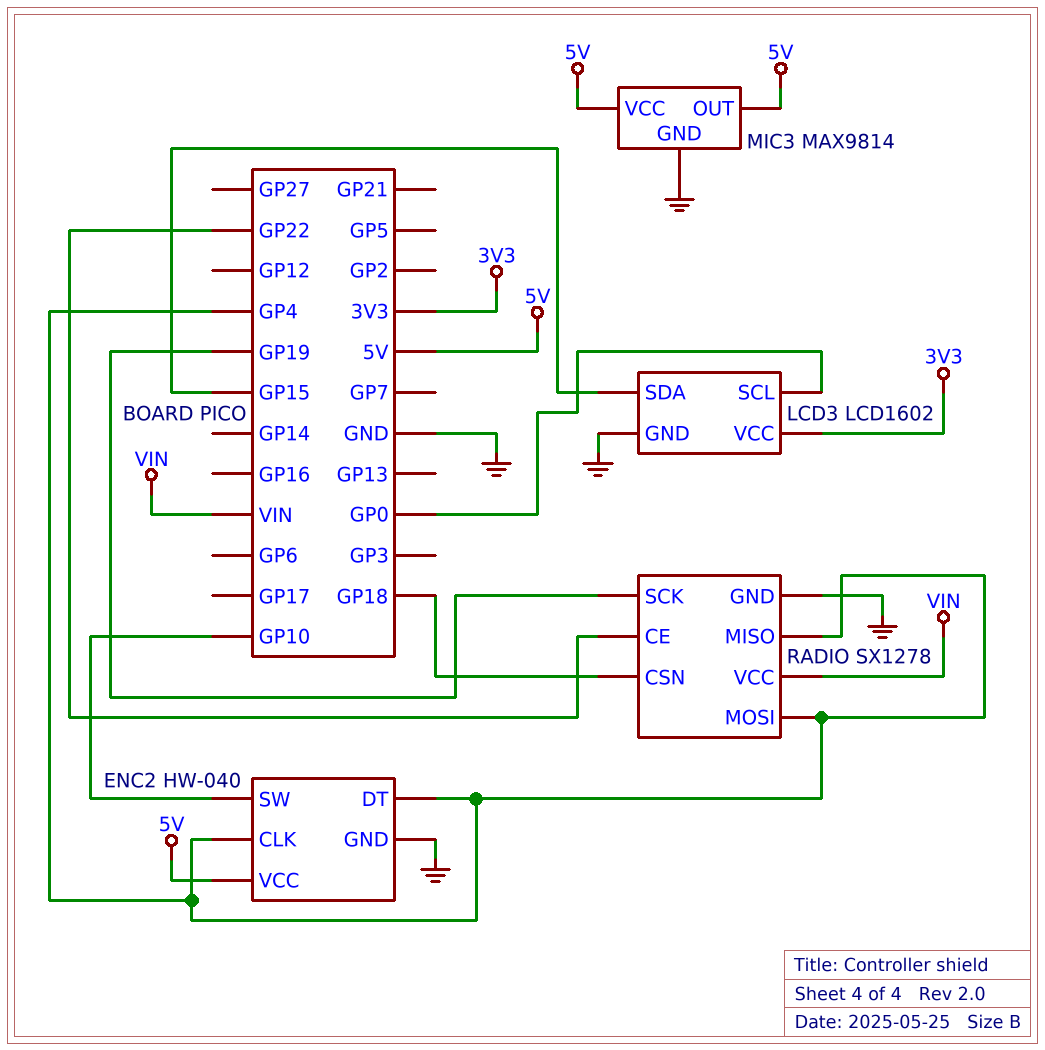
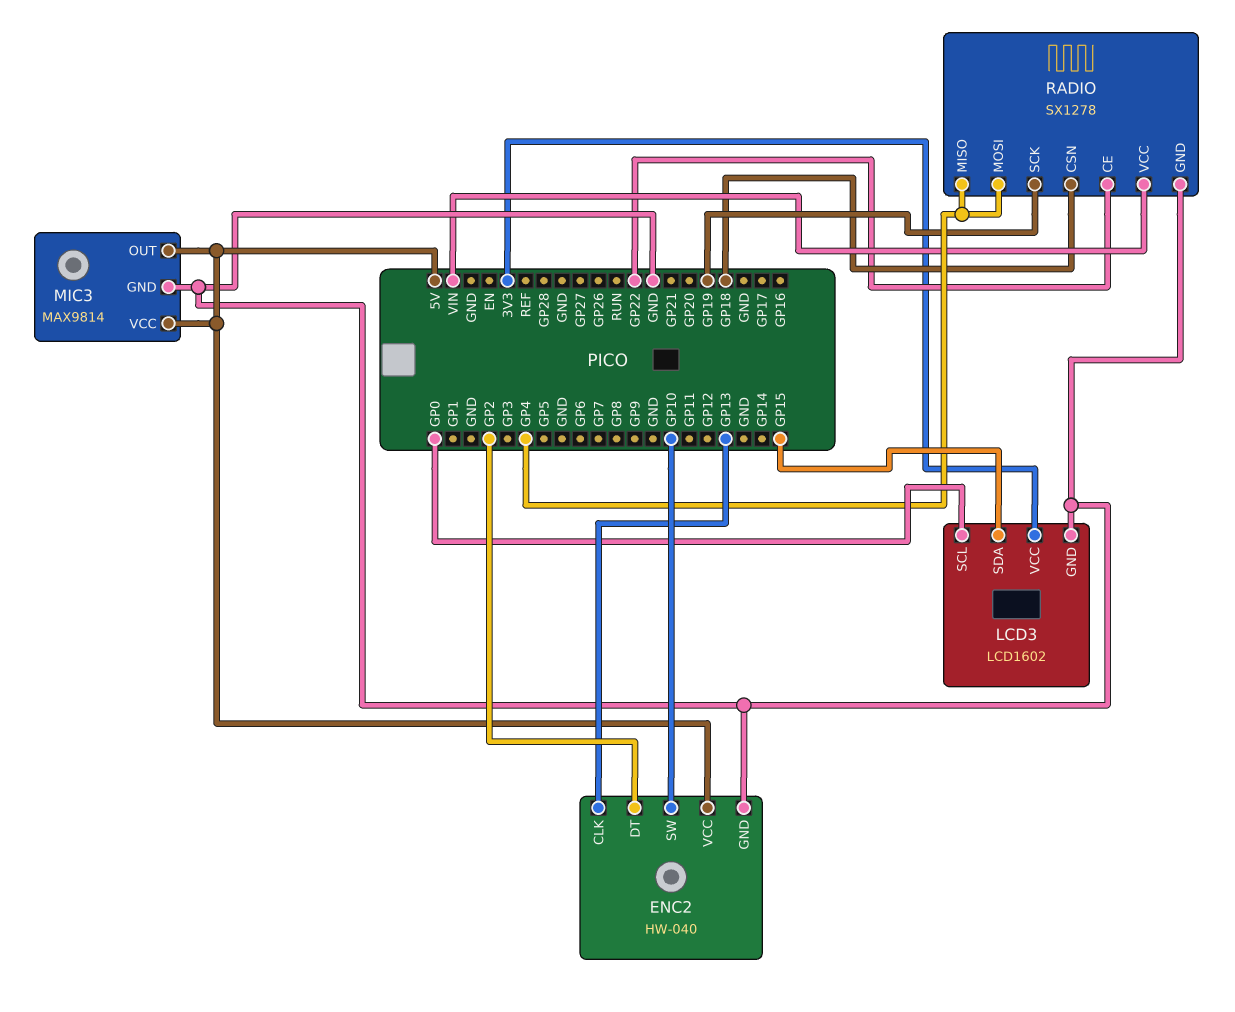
ENC2 pin CLK: GP4 -> GP13
ENC2 pin DT: GP4 -> GP2

